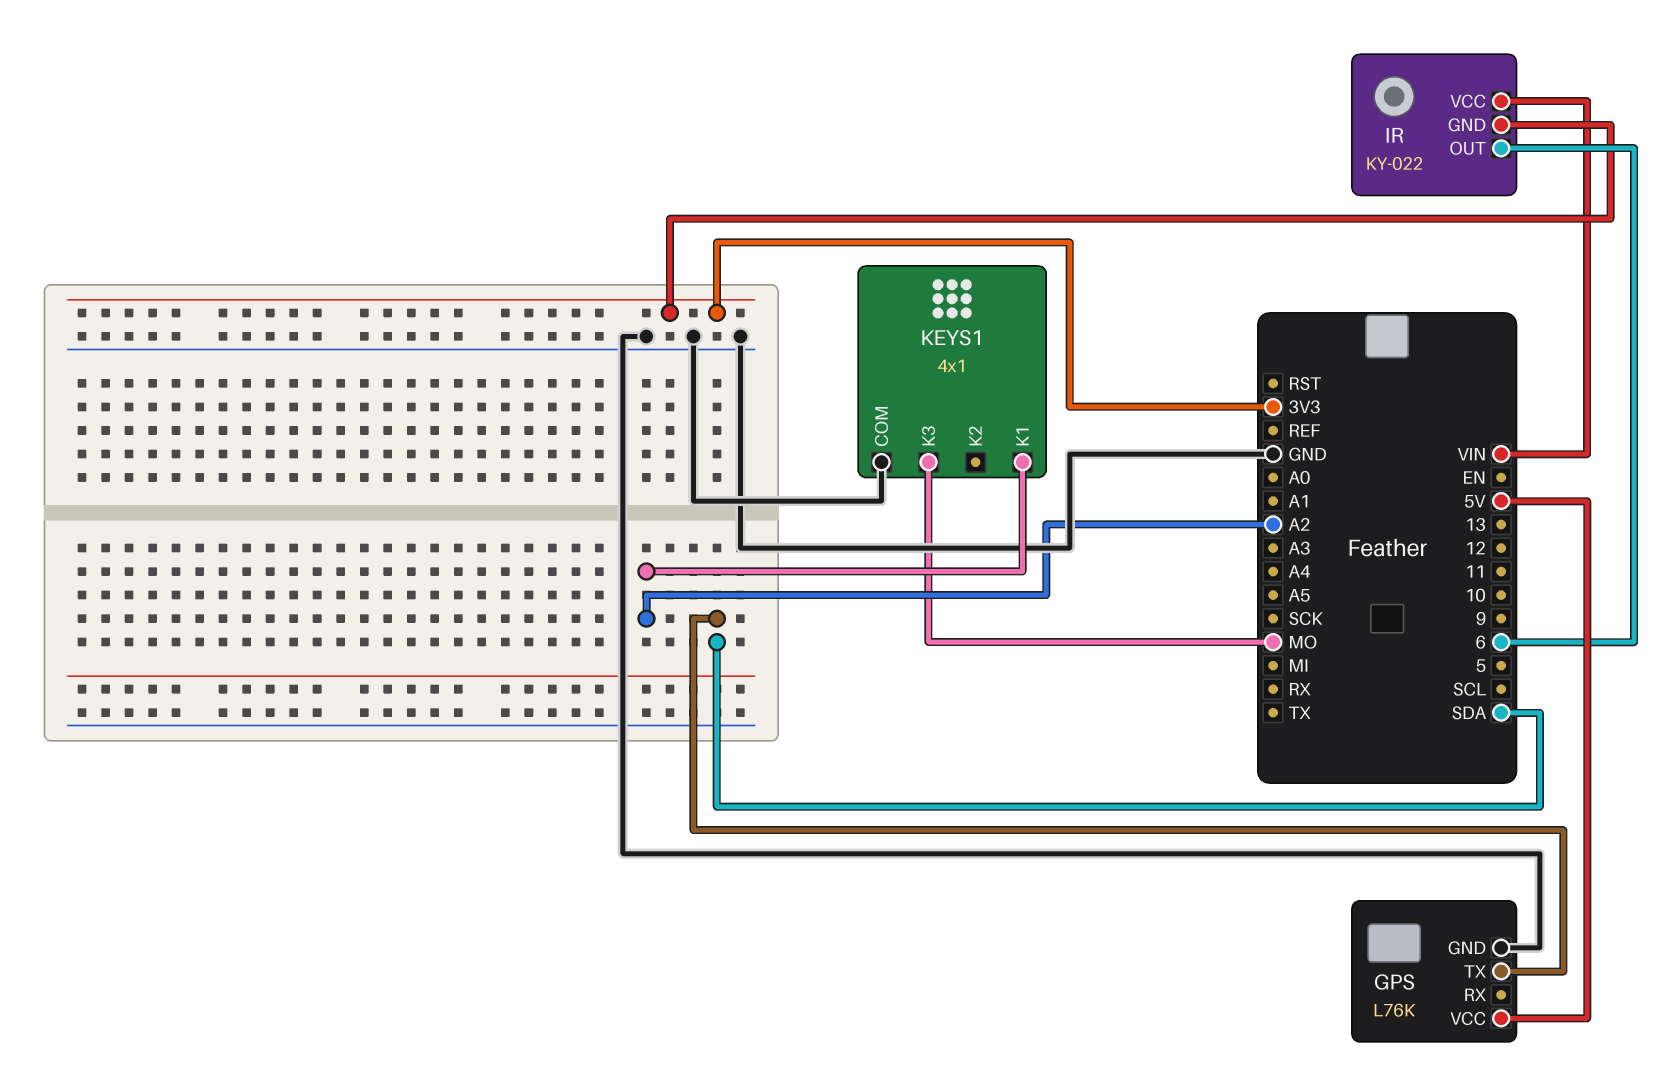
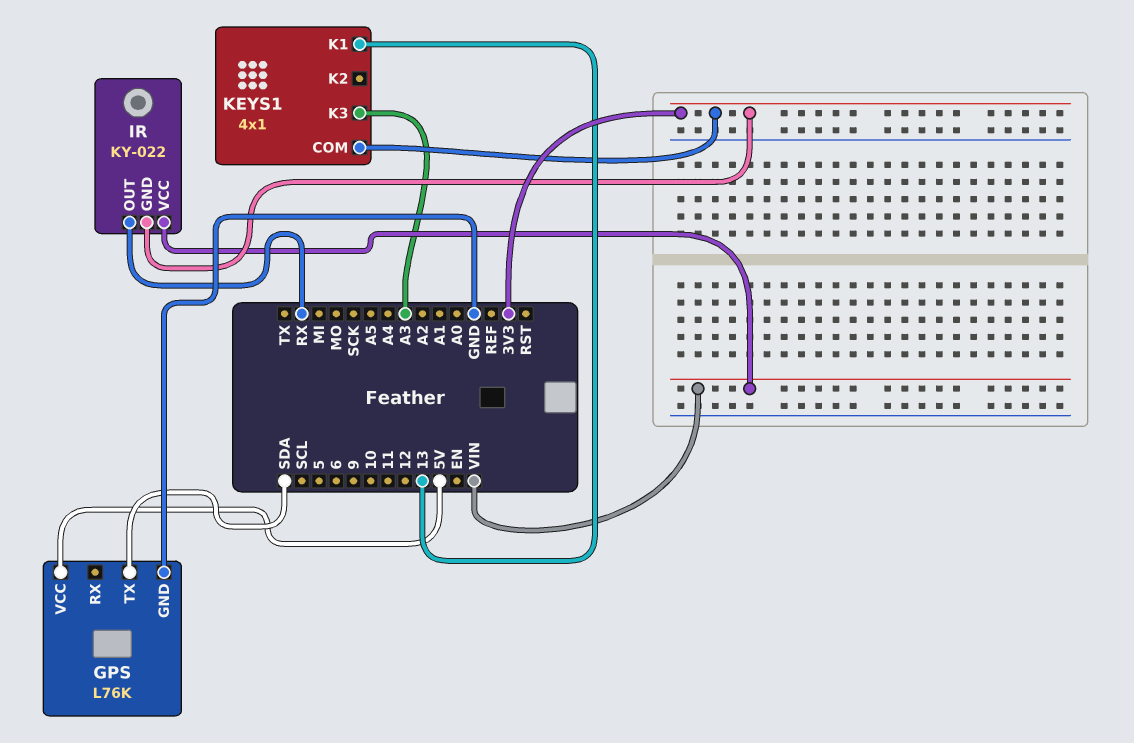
IR pin OUT: 6 -> RX
KEYS1 pin COM: GND -> 3V3
KEYS1 pin K1: A2 -> 13
KEYS1 pin K3: MO -> A3

